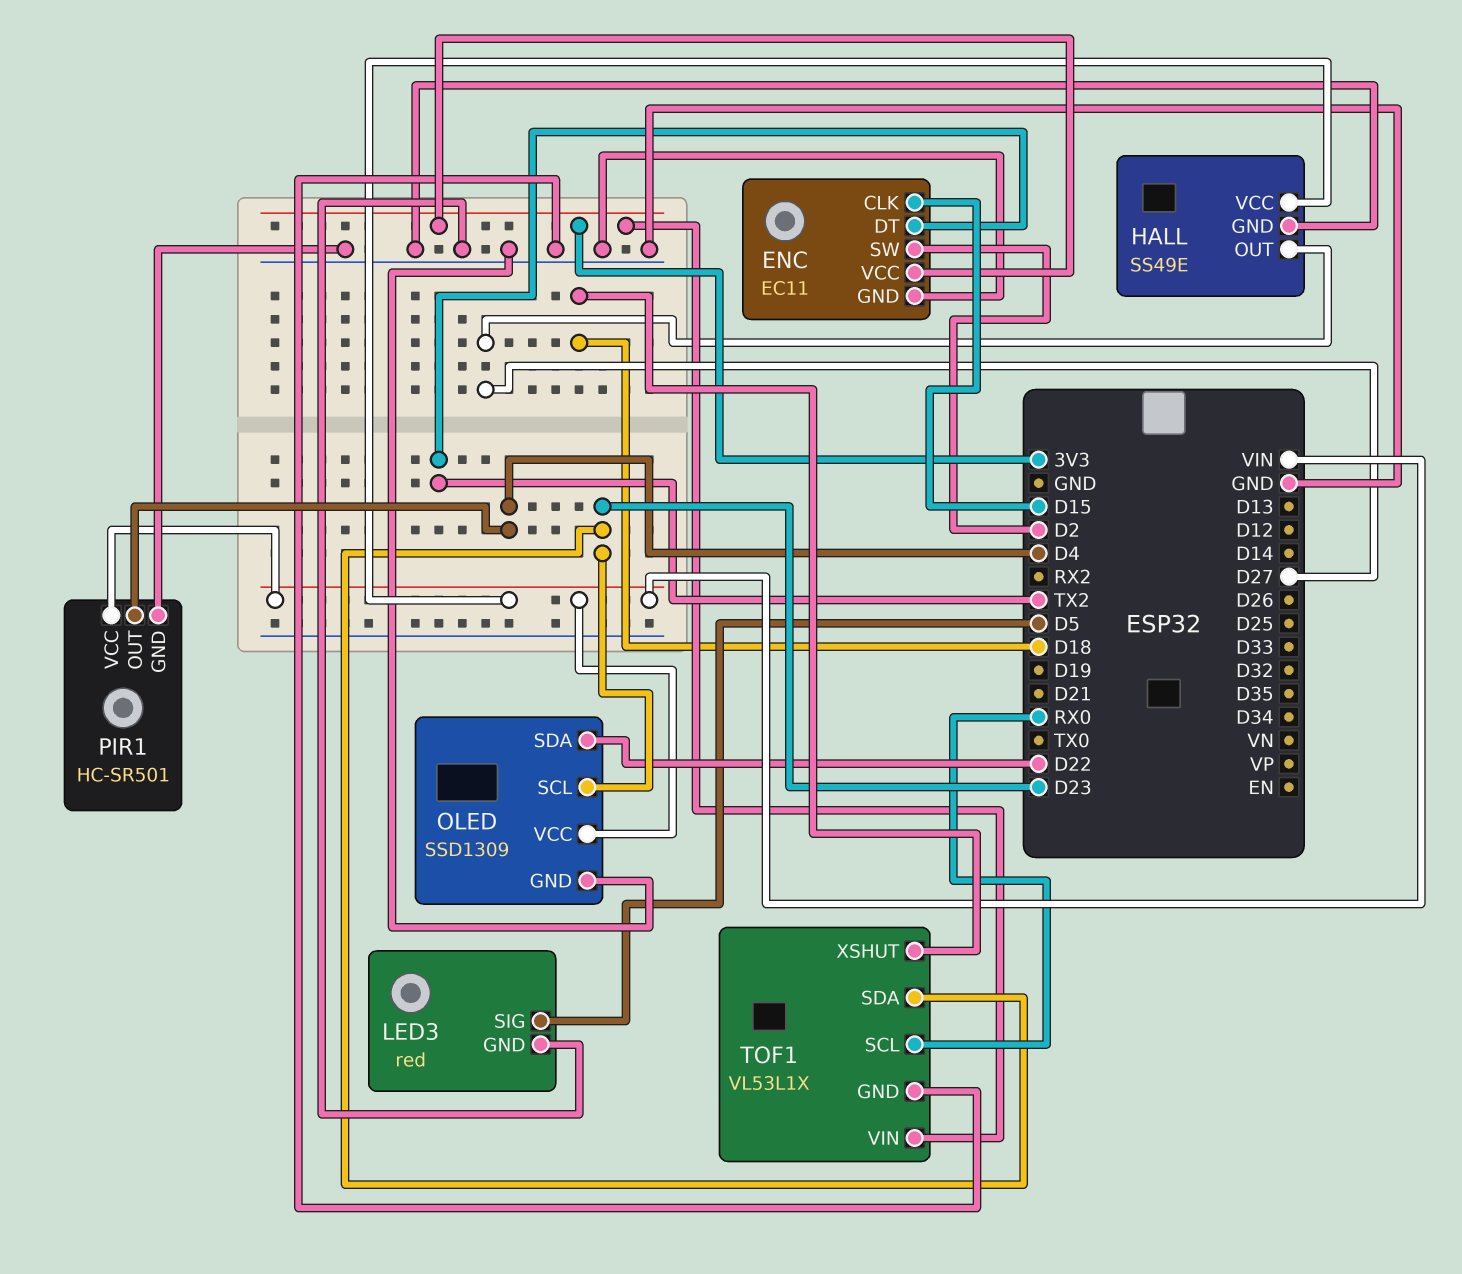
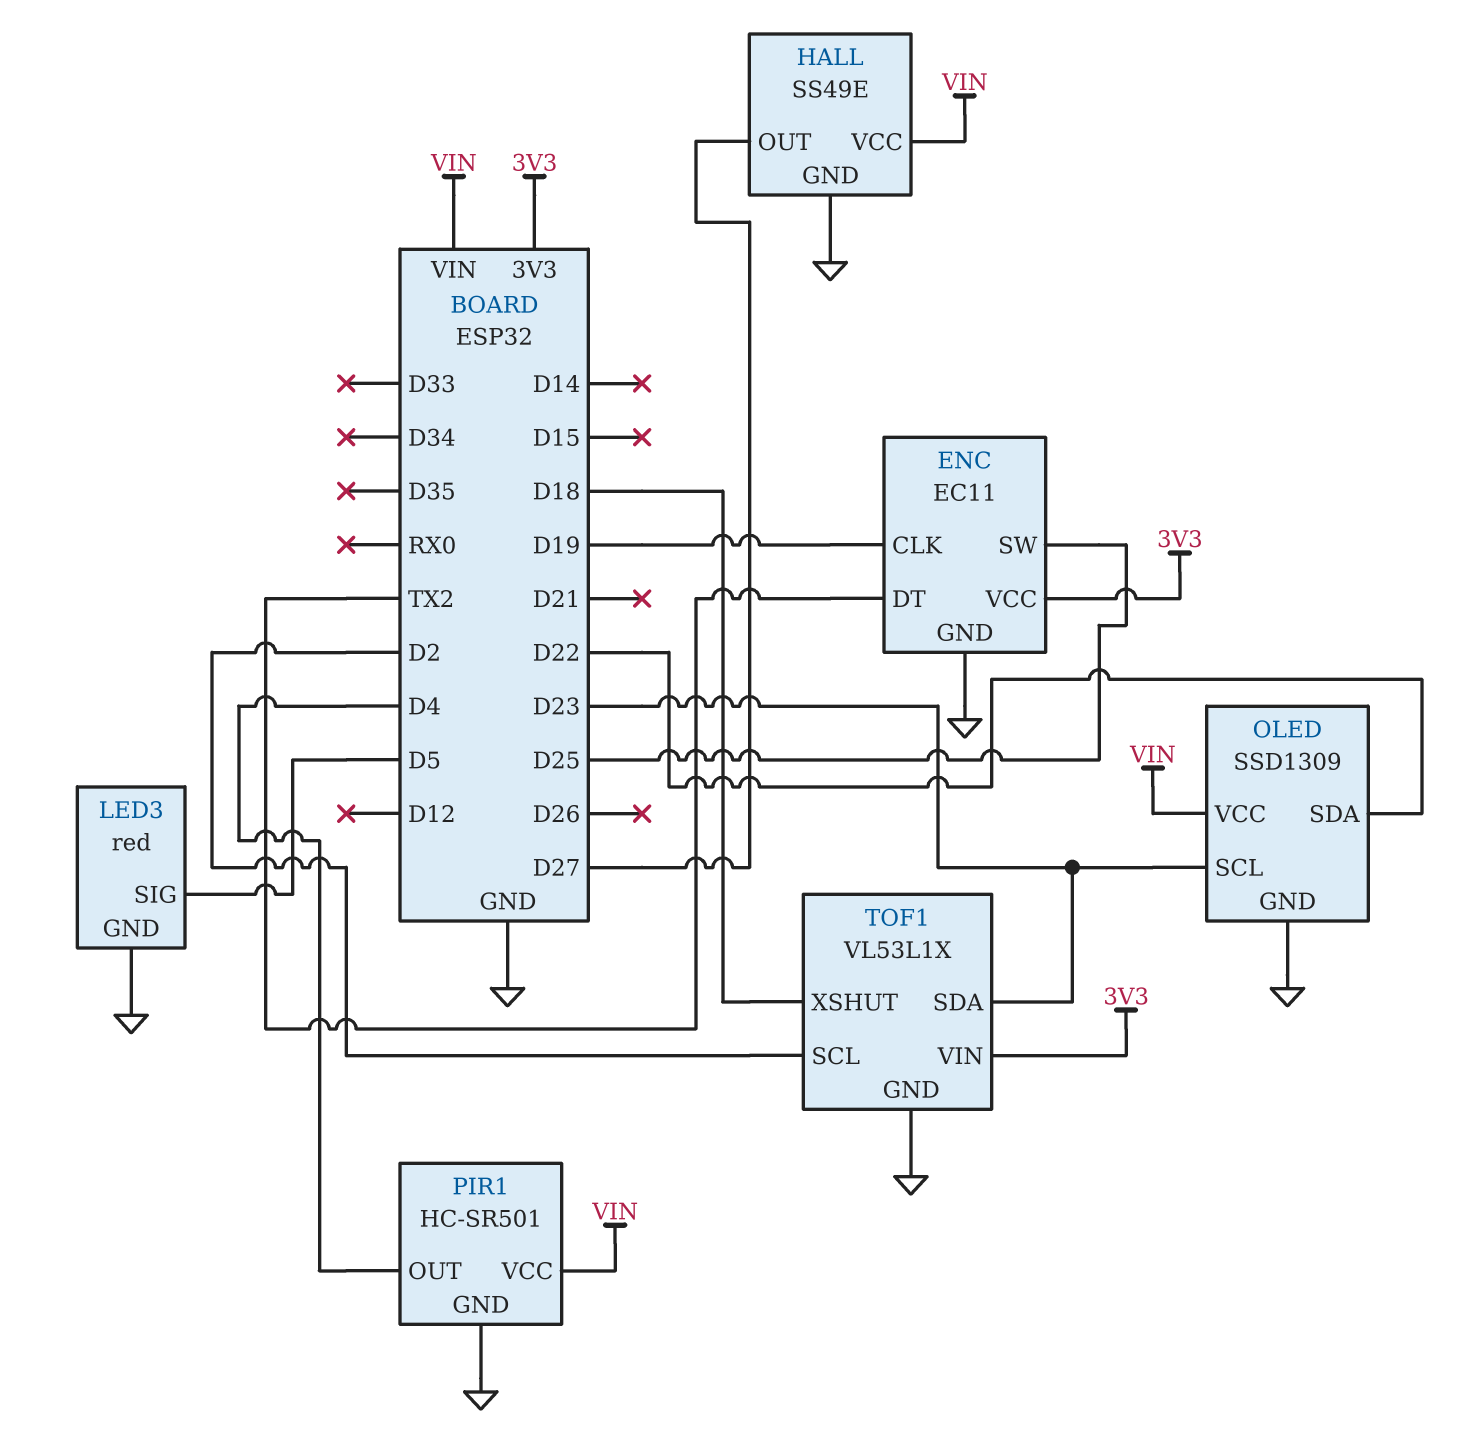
ENC pin CLK: D15 -> D19
ENC pin SW: D2 -> D25
TOF1 pin SCL: RX0 -> D2

